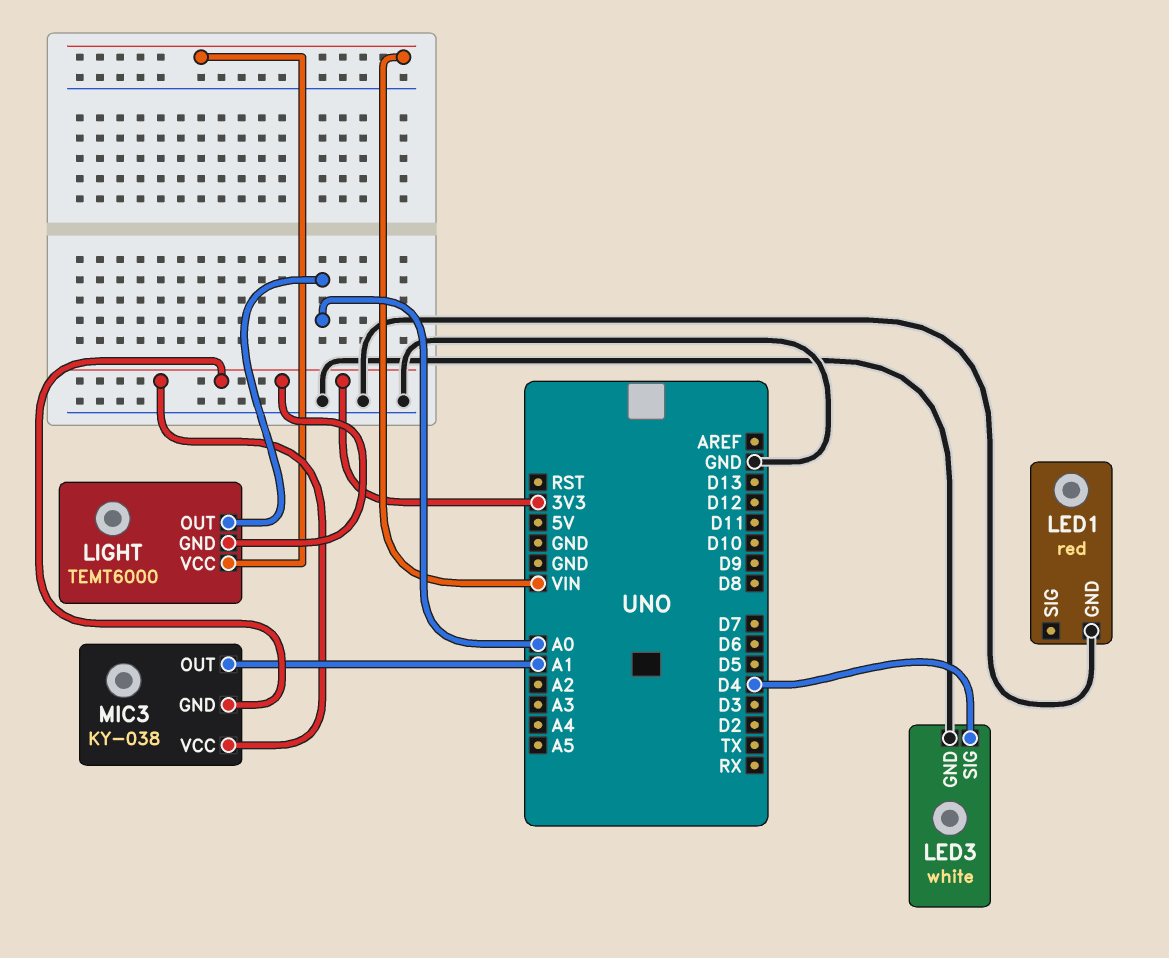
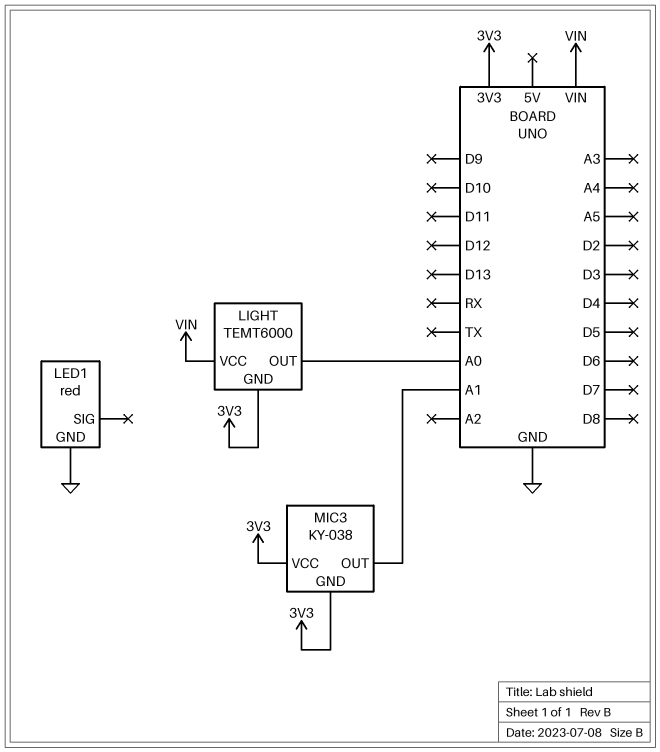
LED3: white -> none
LED3 pin GND: GND -> none
LED3 pin SIG: D4 -> none

